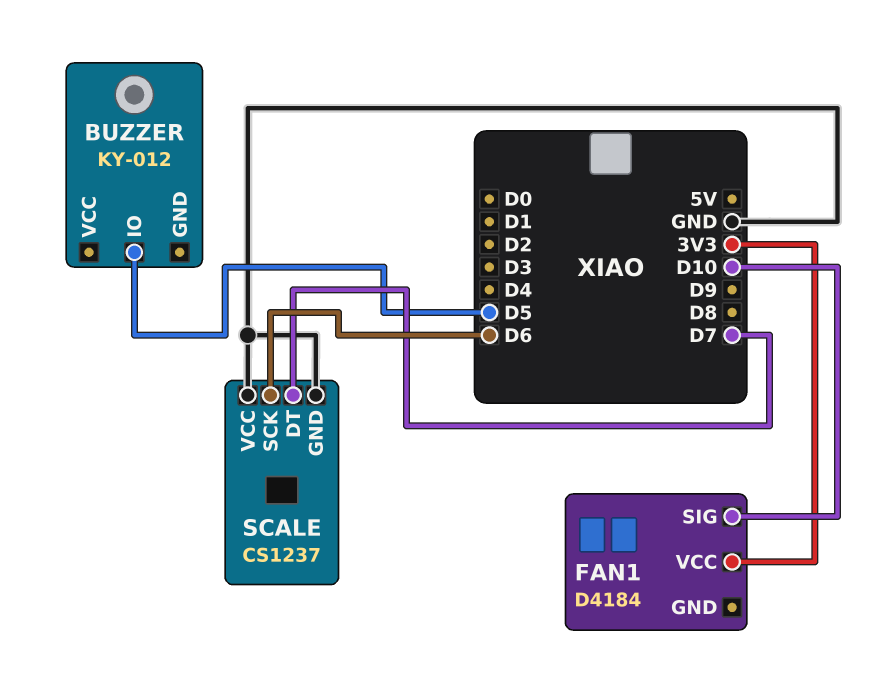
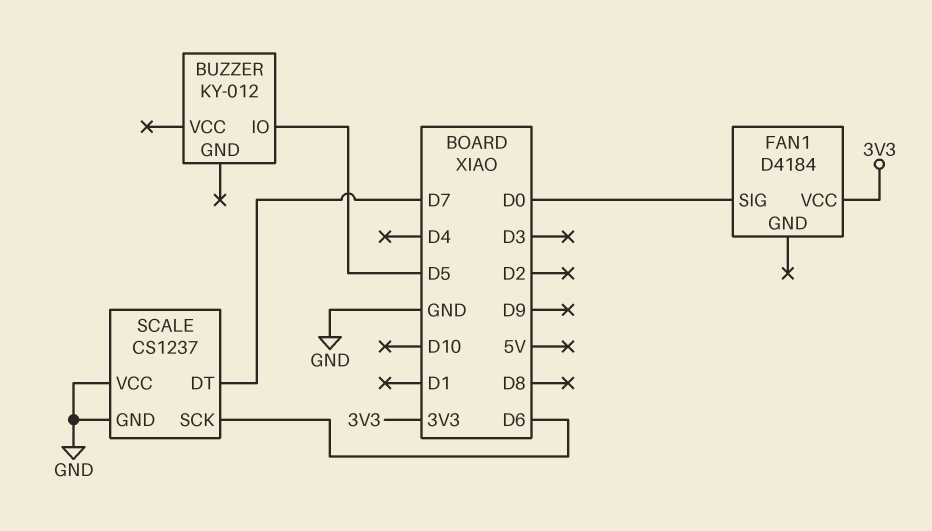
FAN1 pin SIG: D10 -> D0

